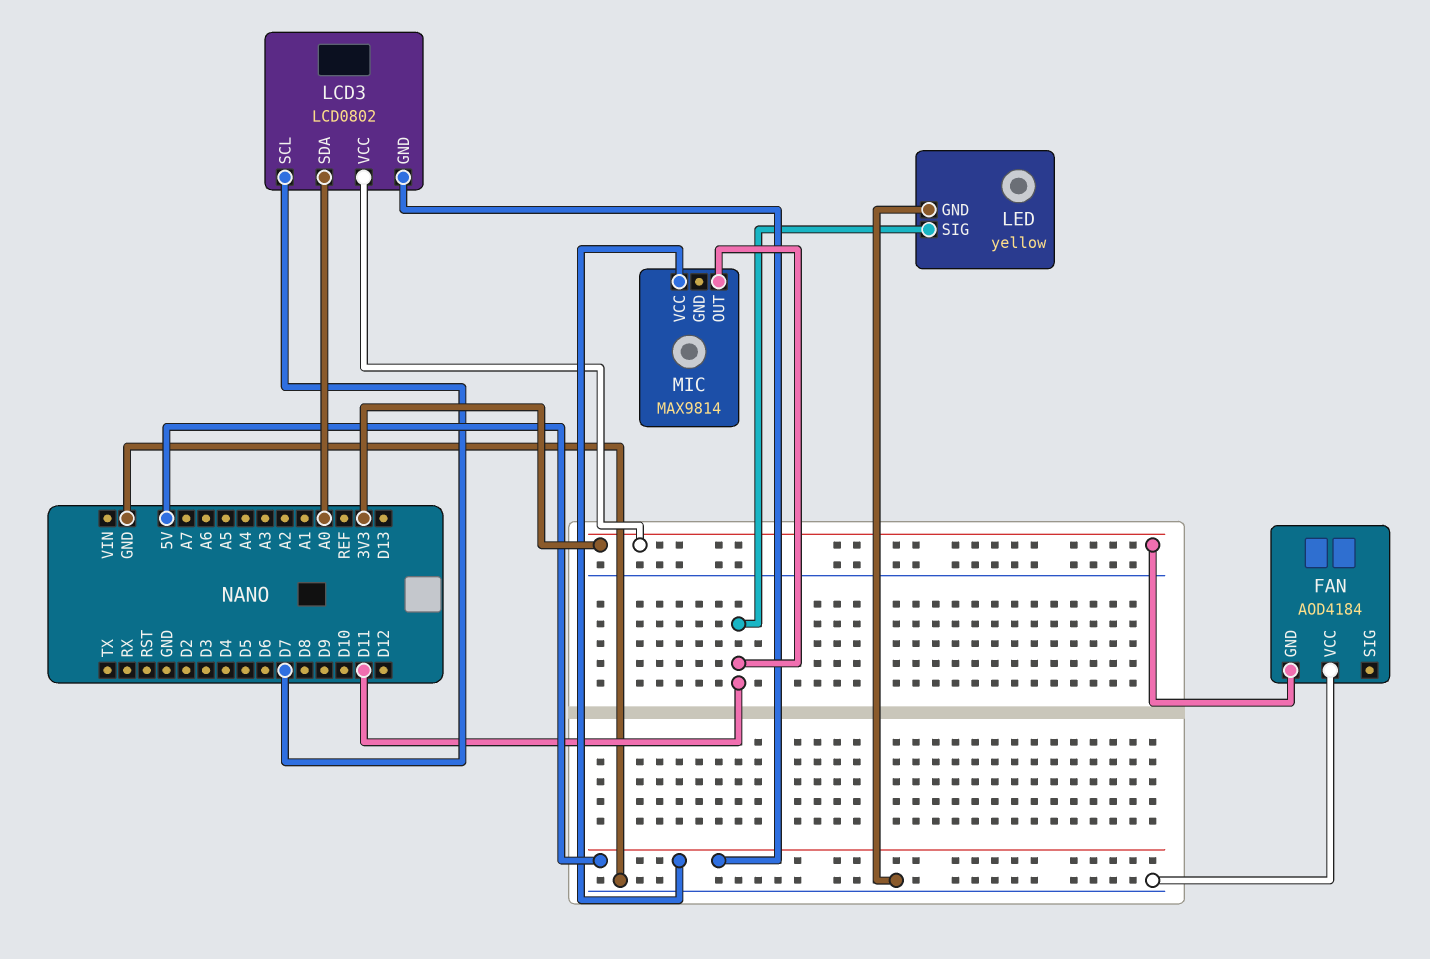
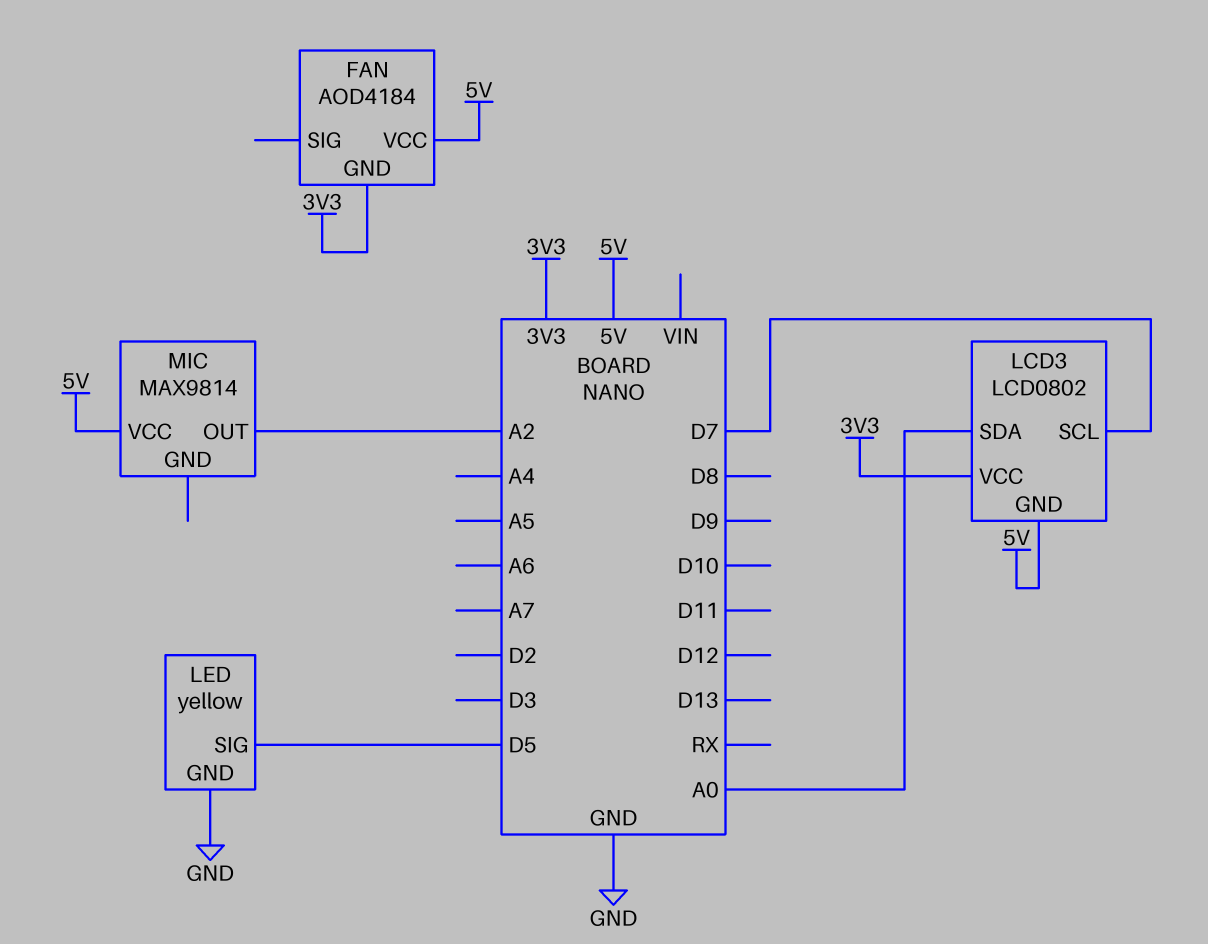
FAN pin VCC: GND -> 5V
LED pin SIG: D11 -> D5
MIC pin OUT: D11 -> A2

